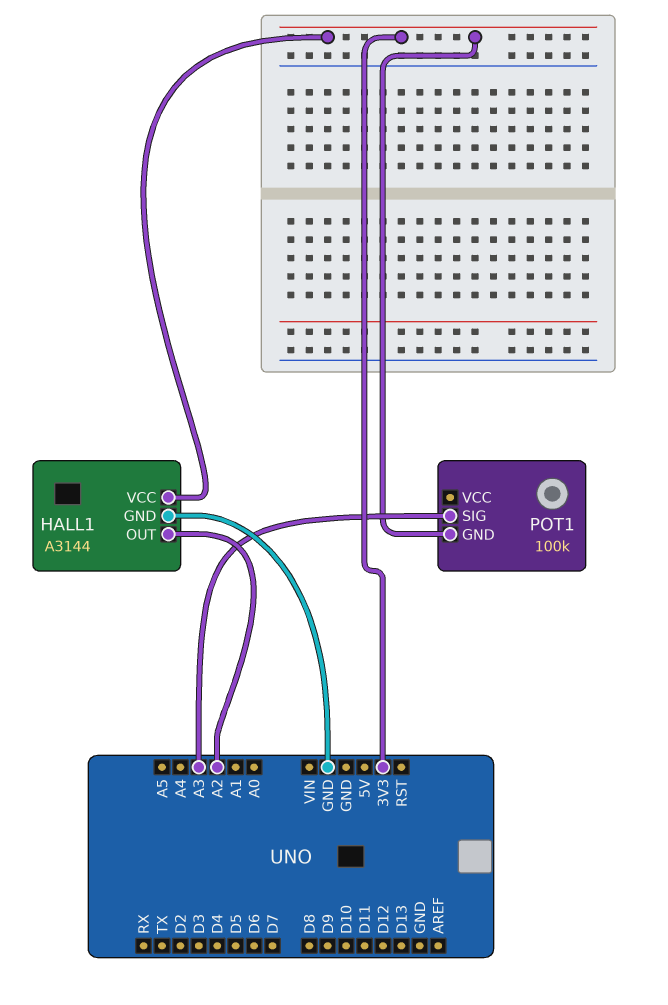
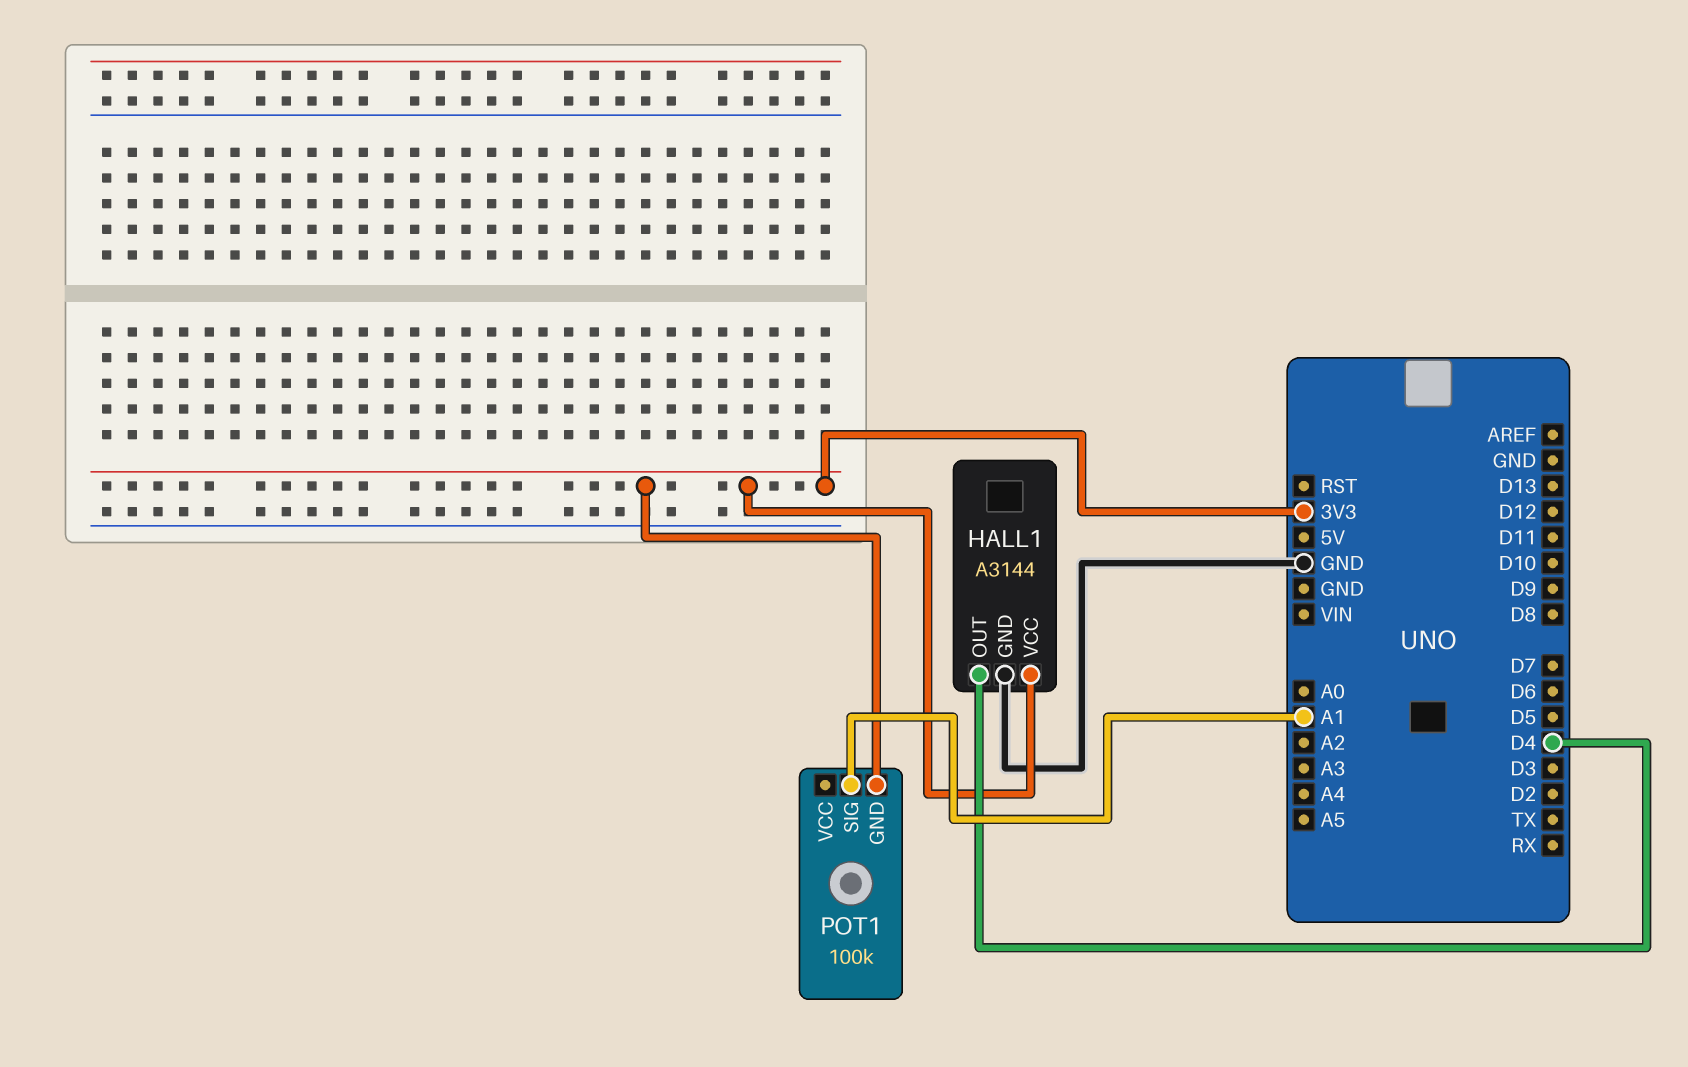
HALL1 pin OUT: A2 -> D4
POT1 pin SIG: A3 -> A1

